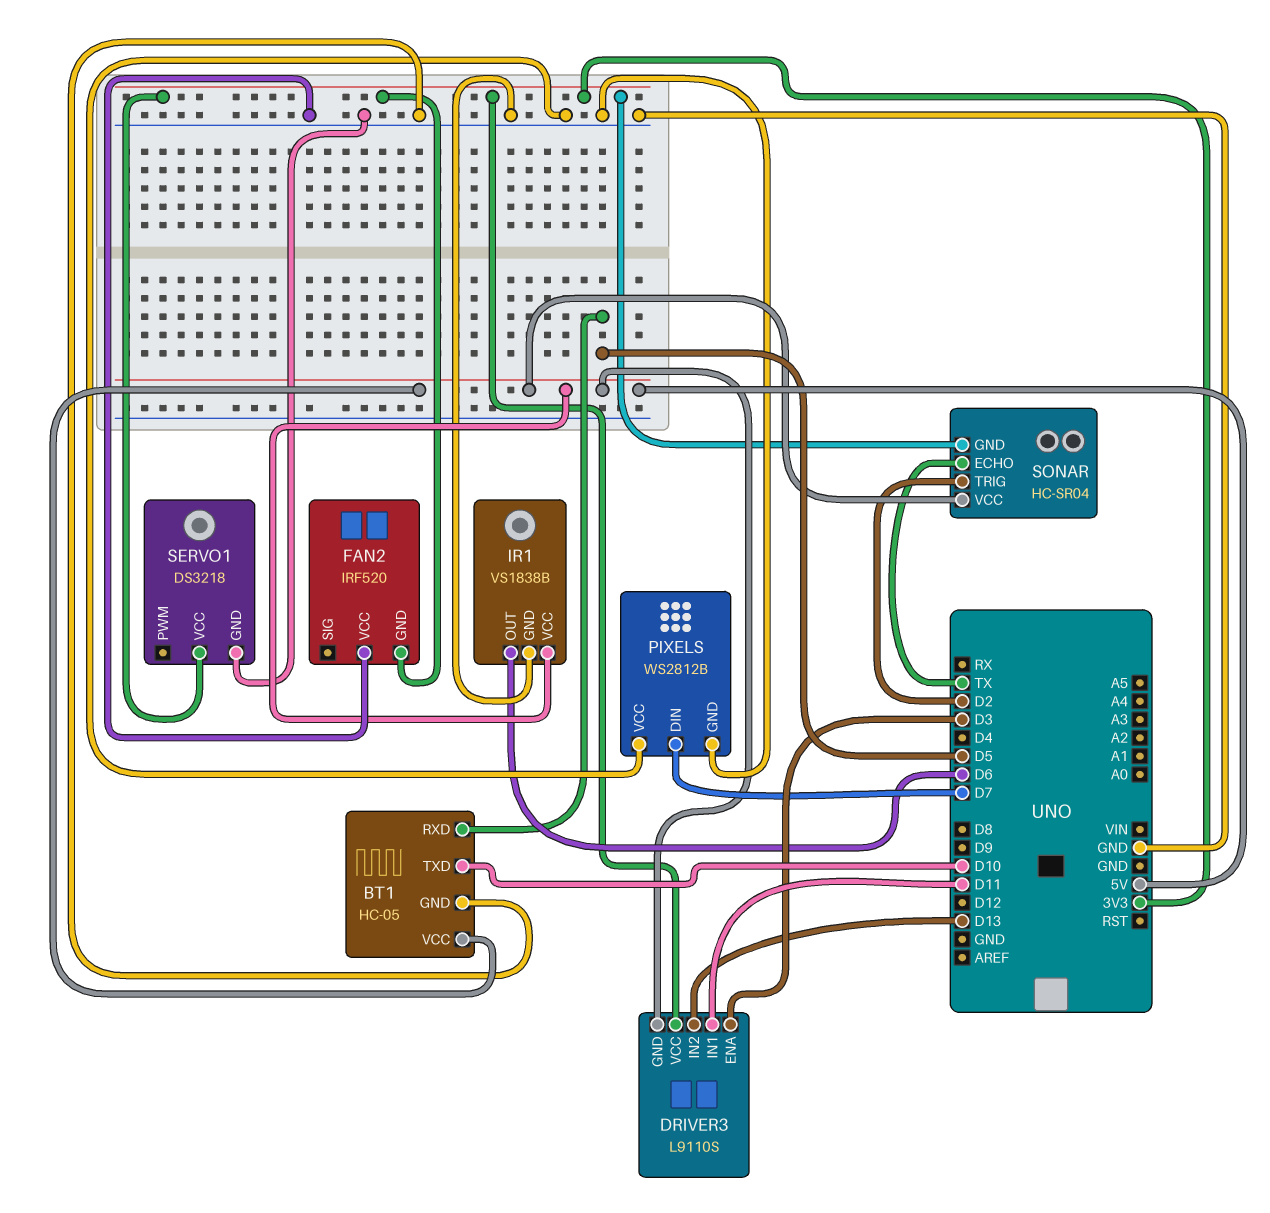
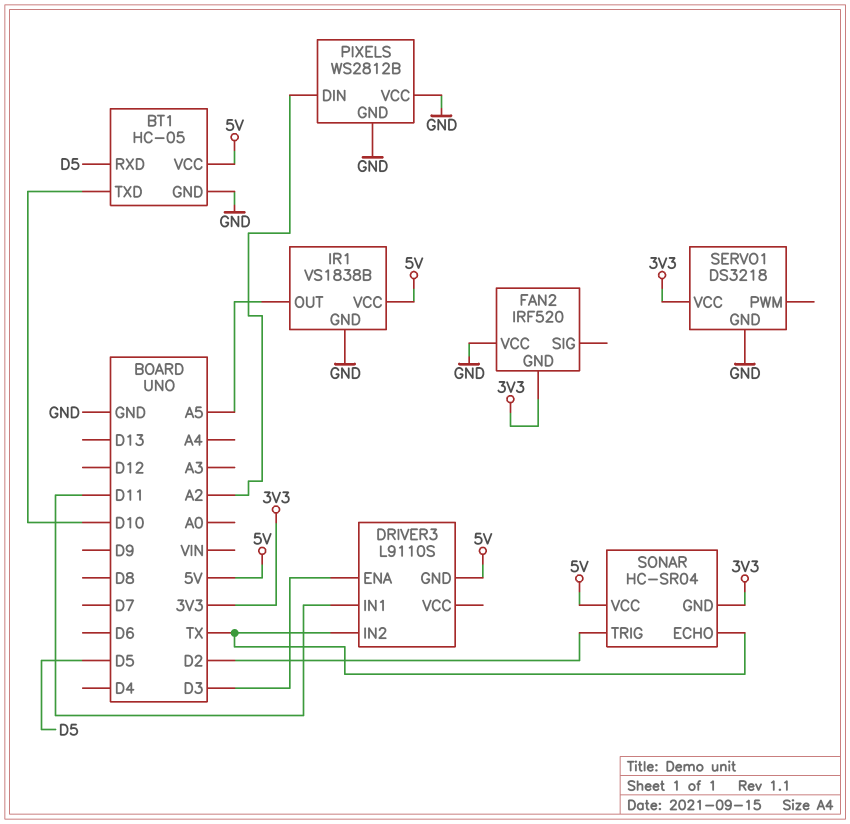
DRIVER3 pin IN2: D13 -> TX
DRIVER3 pin VCC: 3V3 -> none
IR1 pin OUT: D6 -> A5
PIXELS pin DIN: D7 -> A2

